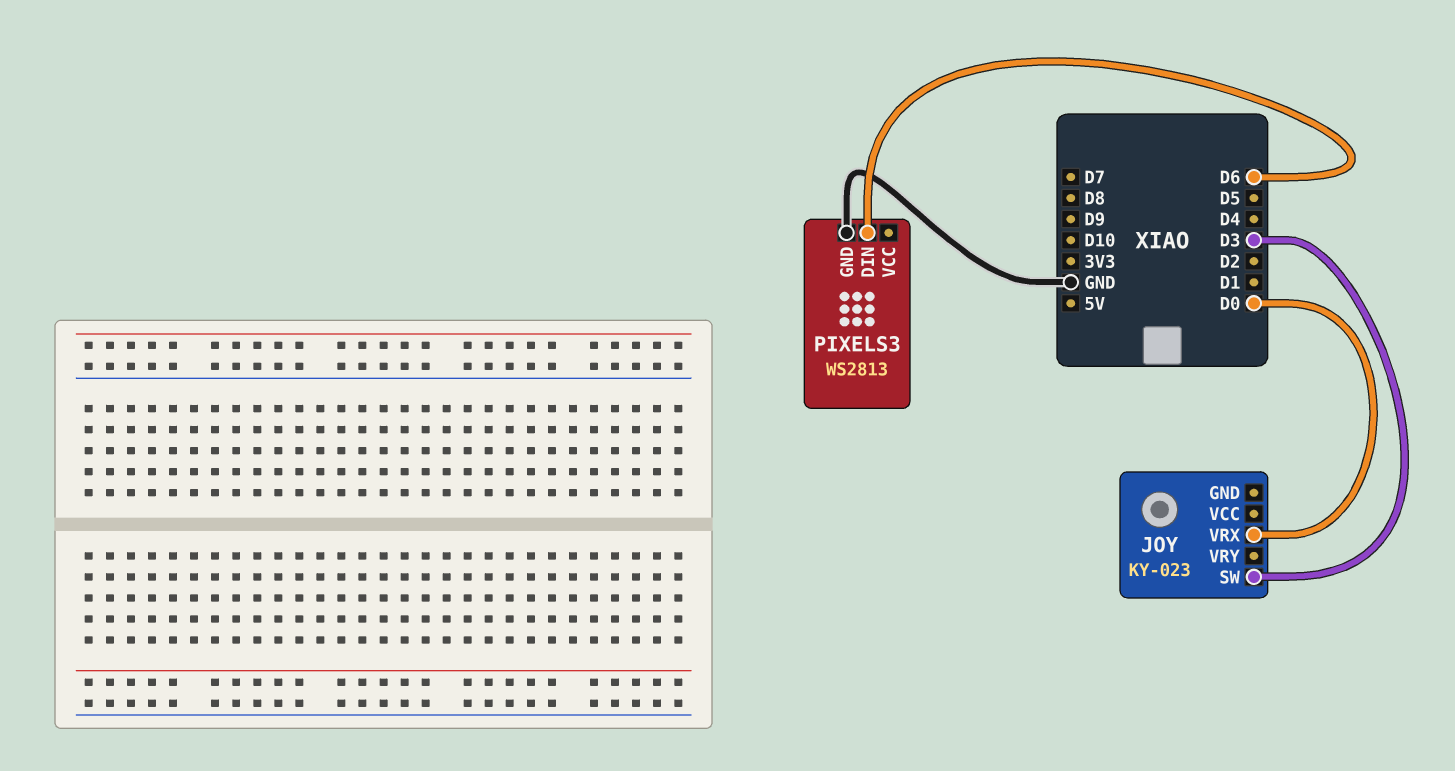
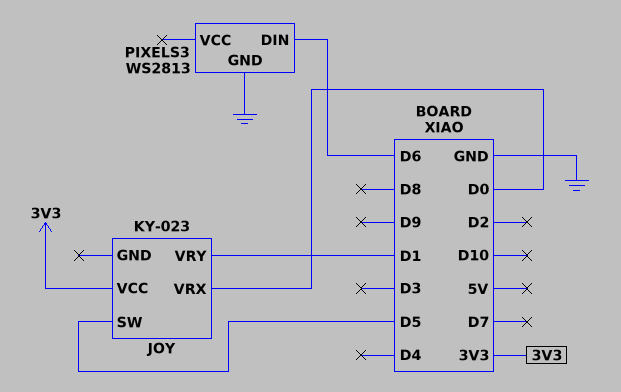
JOY pin SW: D3 -> D5
JOY pin VCC: none -> 3V3
JOY pin VRY: none -> D1

